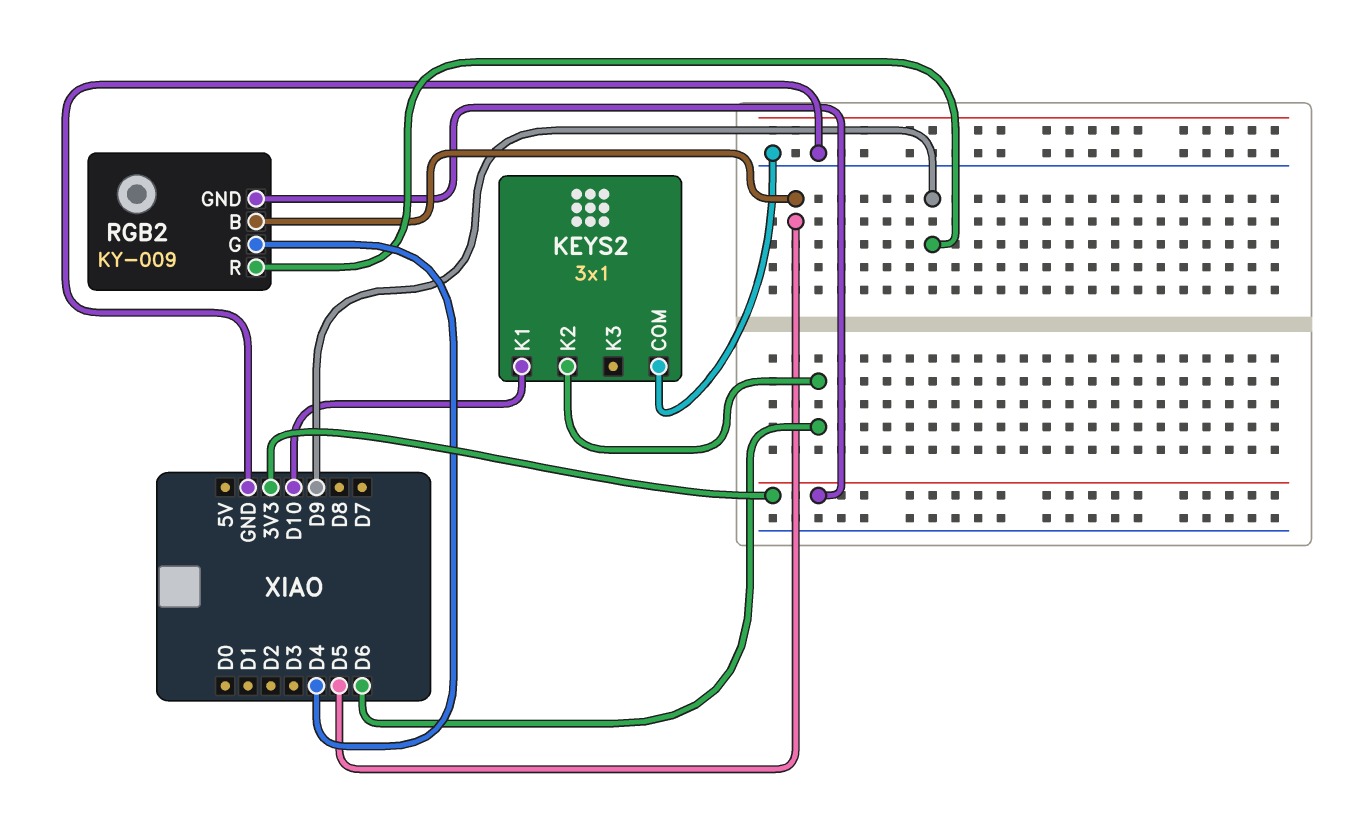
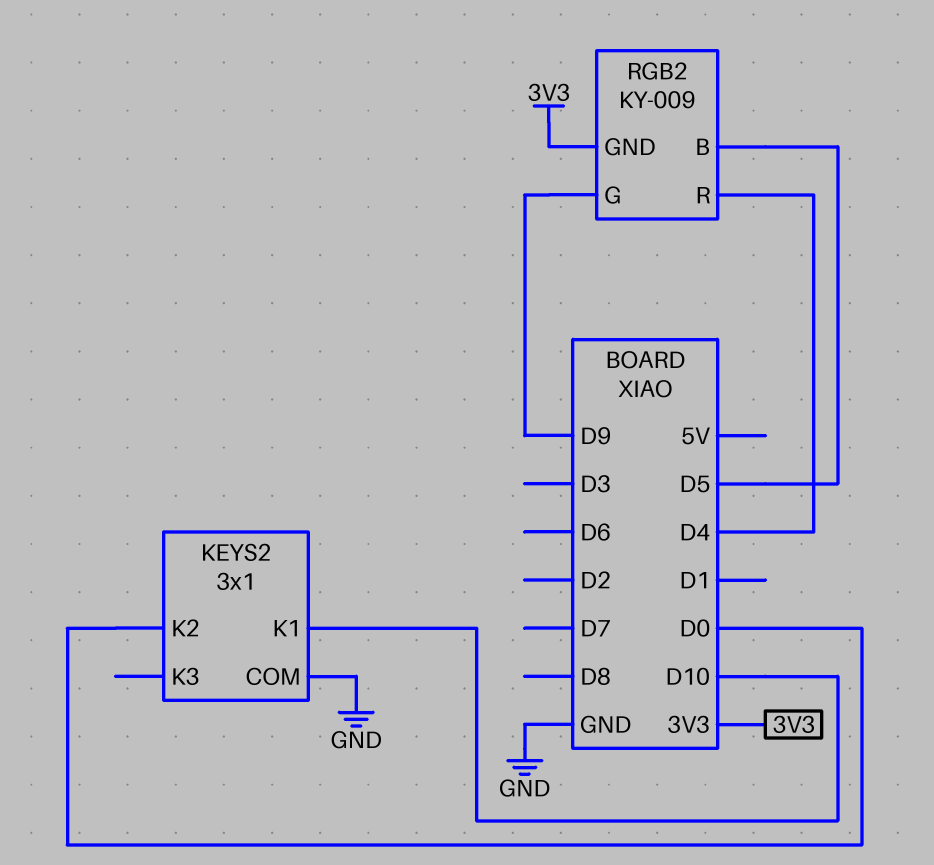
KEYS2 pin K2: D6 -> D0
RGB2 pin G: D4 -> D9
RGB2 pin R: D9 -> D4

